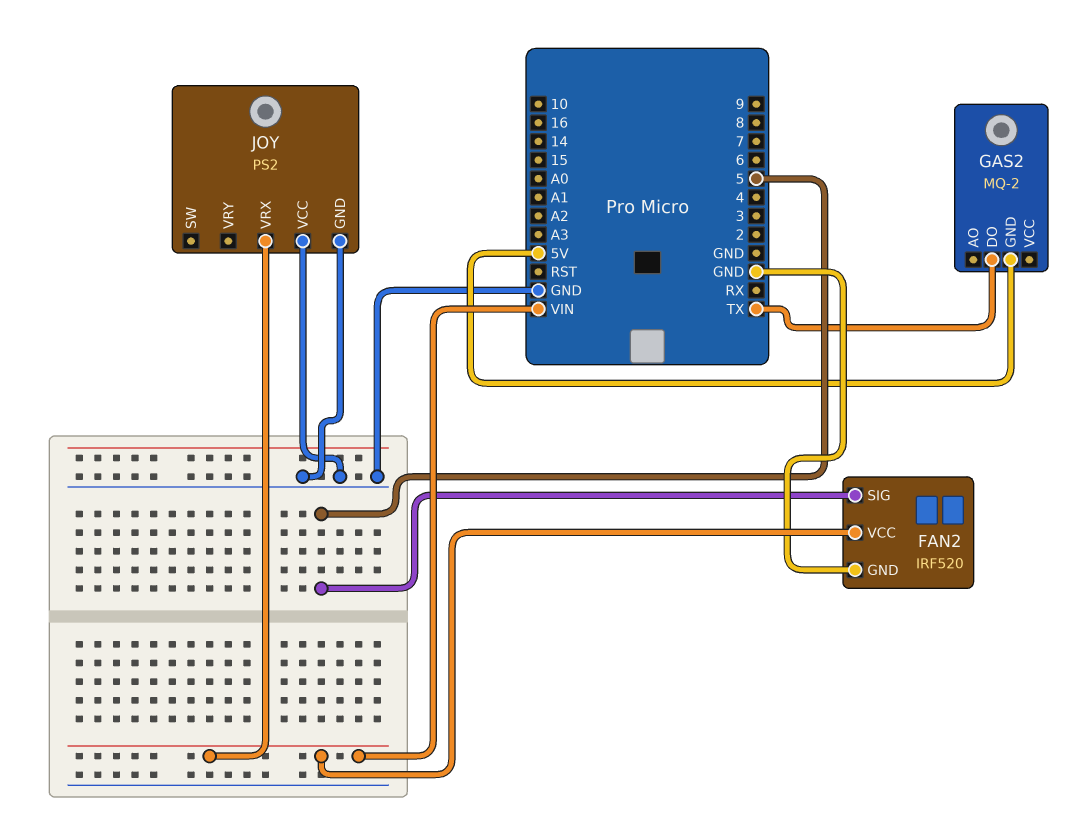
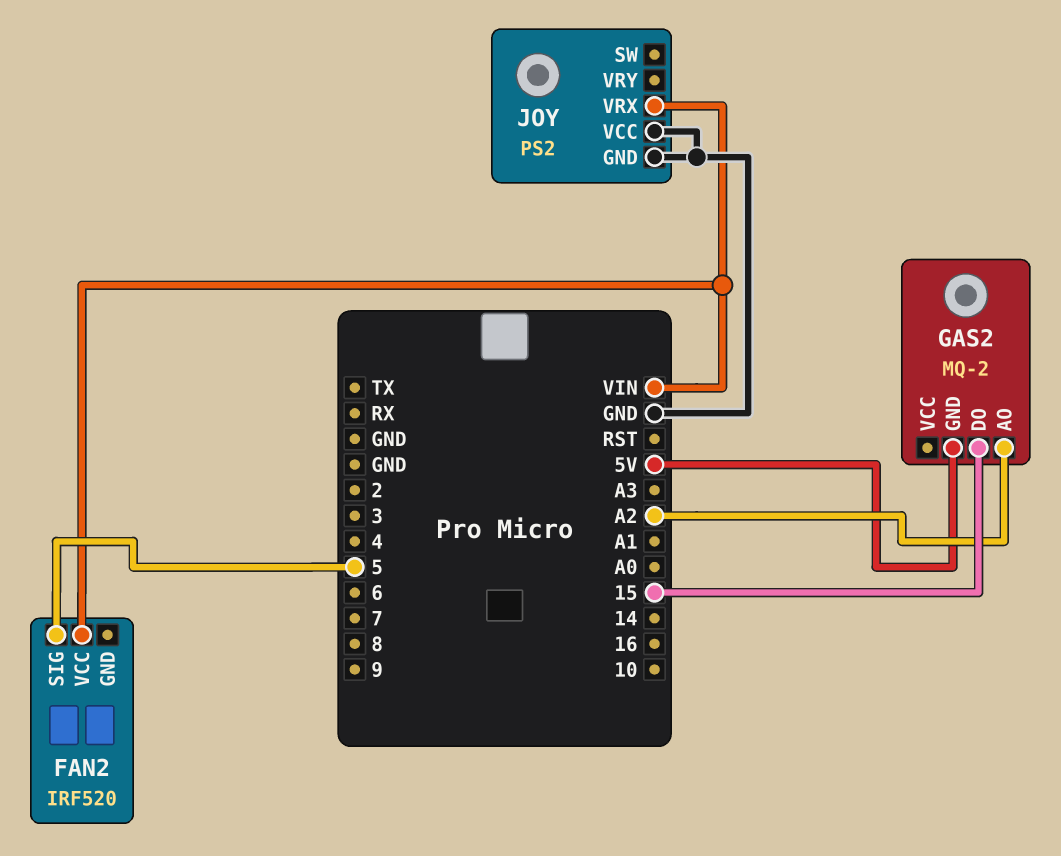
FAN2 pin GND: GND -> none
GAS2 pin AO: none -> A2
GAS2 pin DO: TX -> 15

